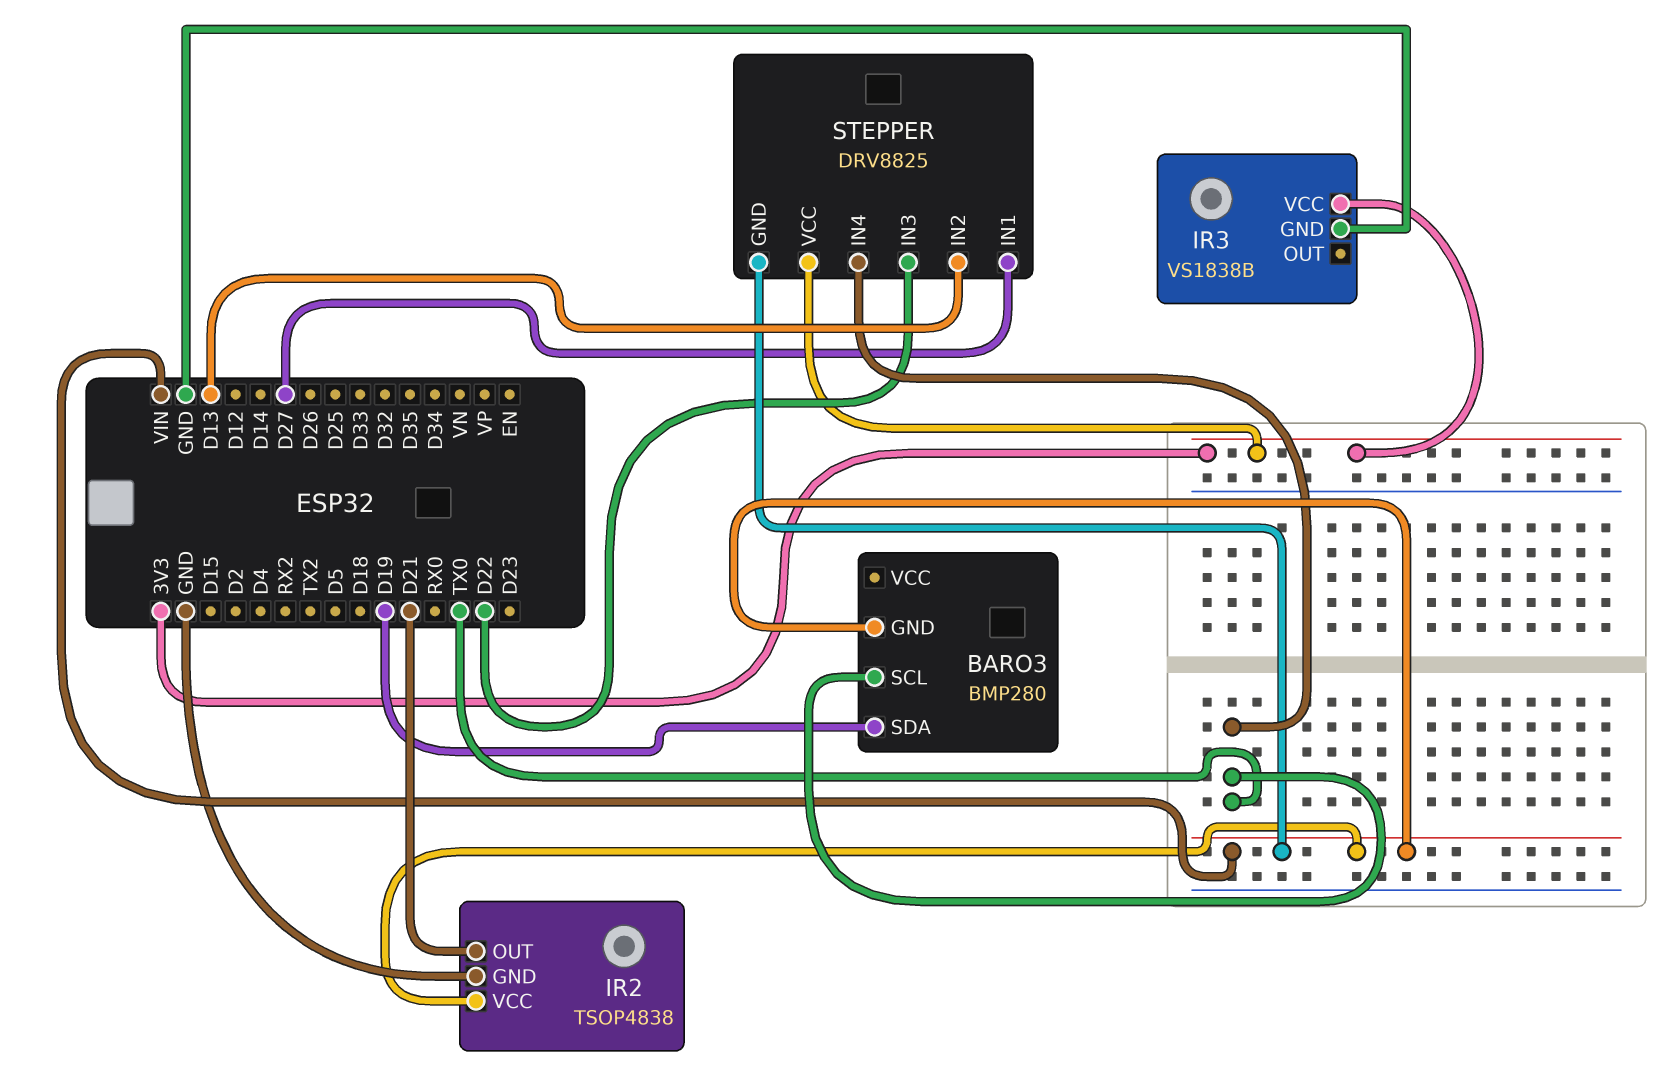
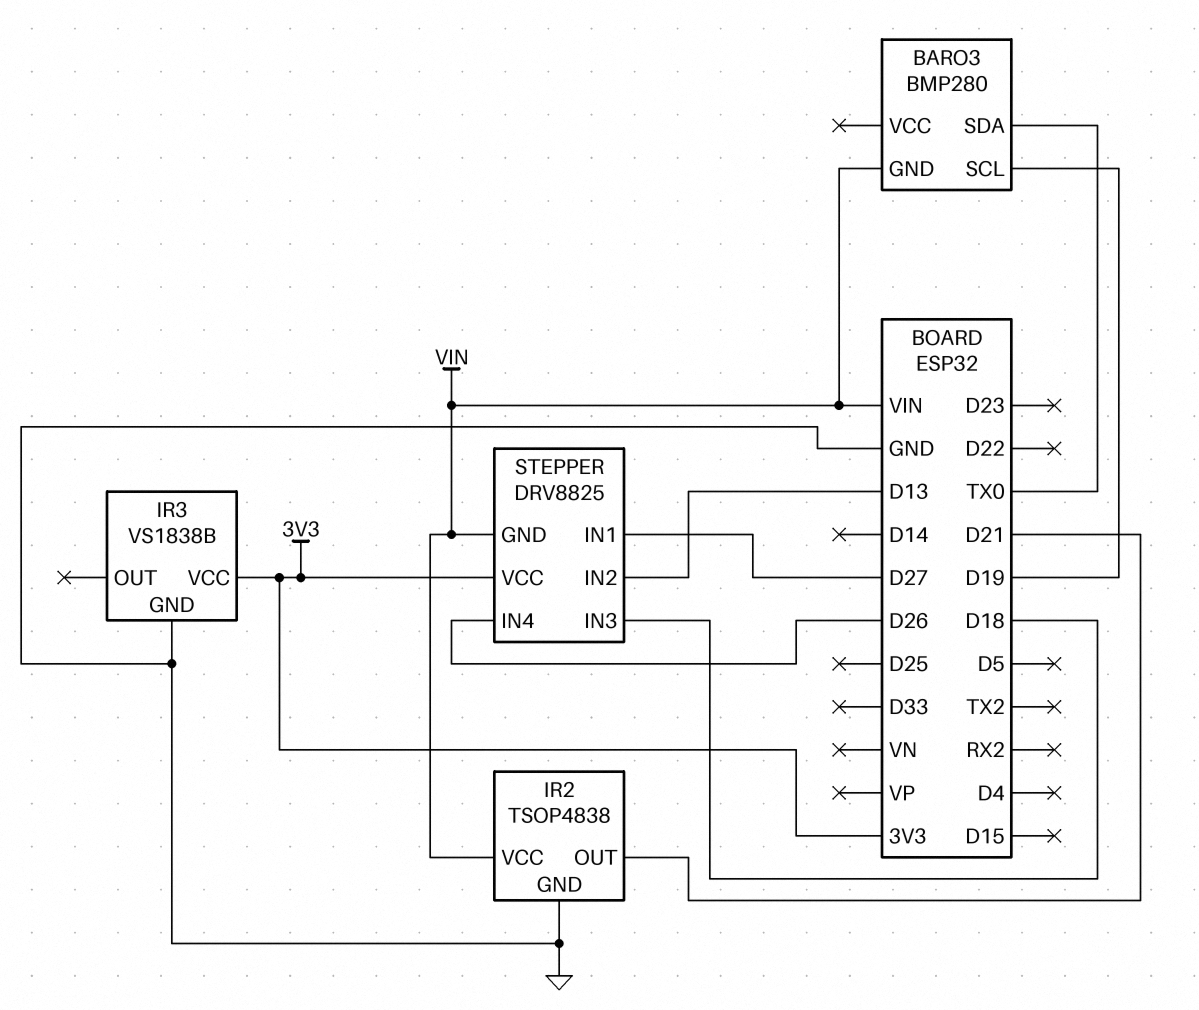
BARO3 pin SCL: TX0 -> D19
BARO3 pin SDA: D19 -> TX0
STEPPER pin IN3: D22 -> D18
STEPPER pin IN4: TX0 -> D26

